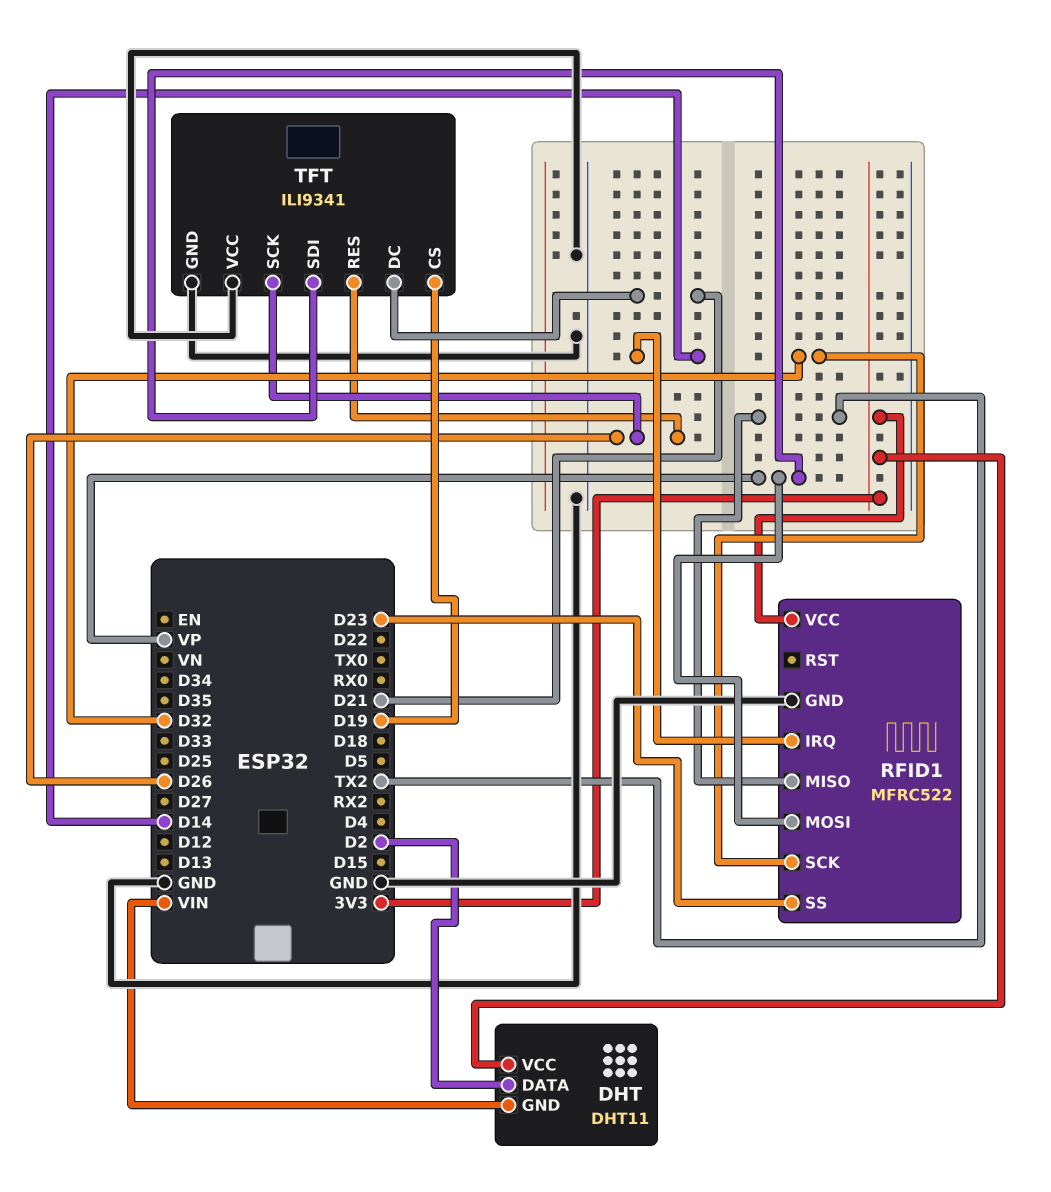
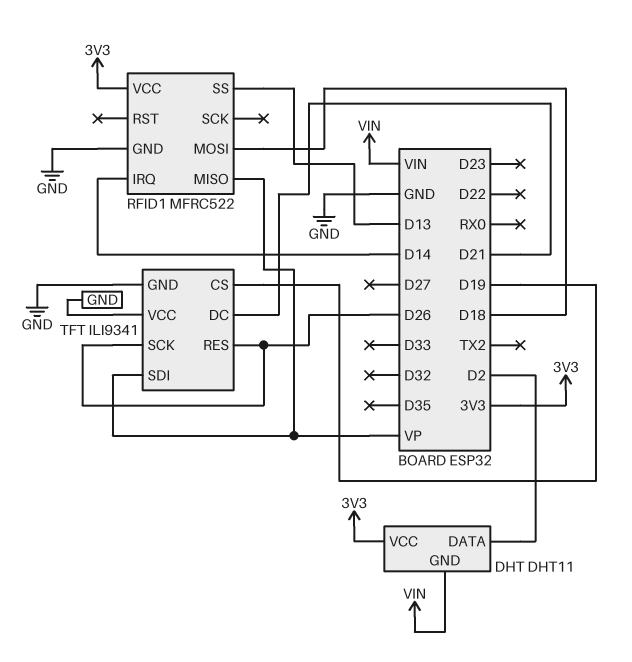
RFID1 pin MISO: TX2 -> VP
RFID1 pin MOSI: VP -> D18
RFID1 pin SCK: D32 -> none
RFID1 pin SS: D23 -> D13

